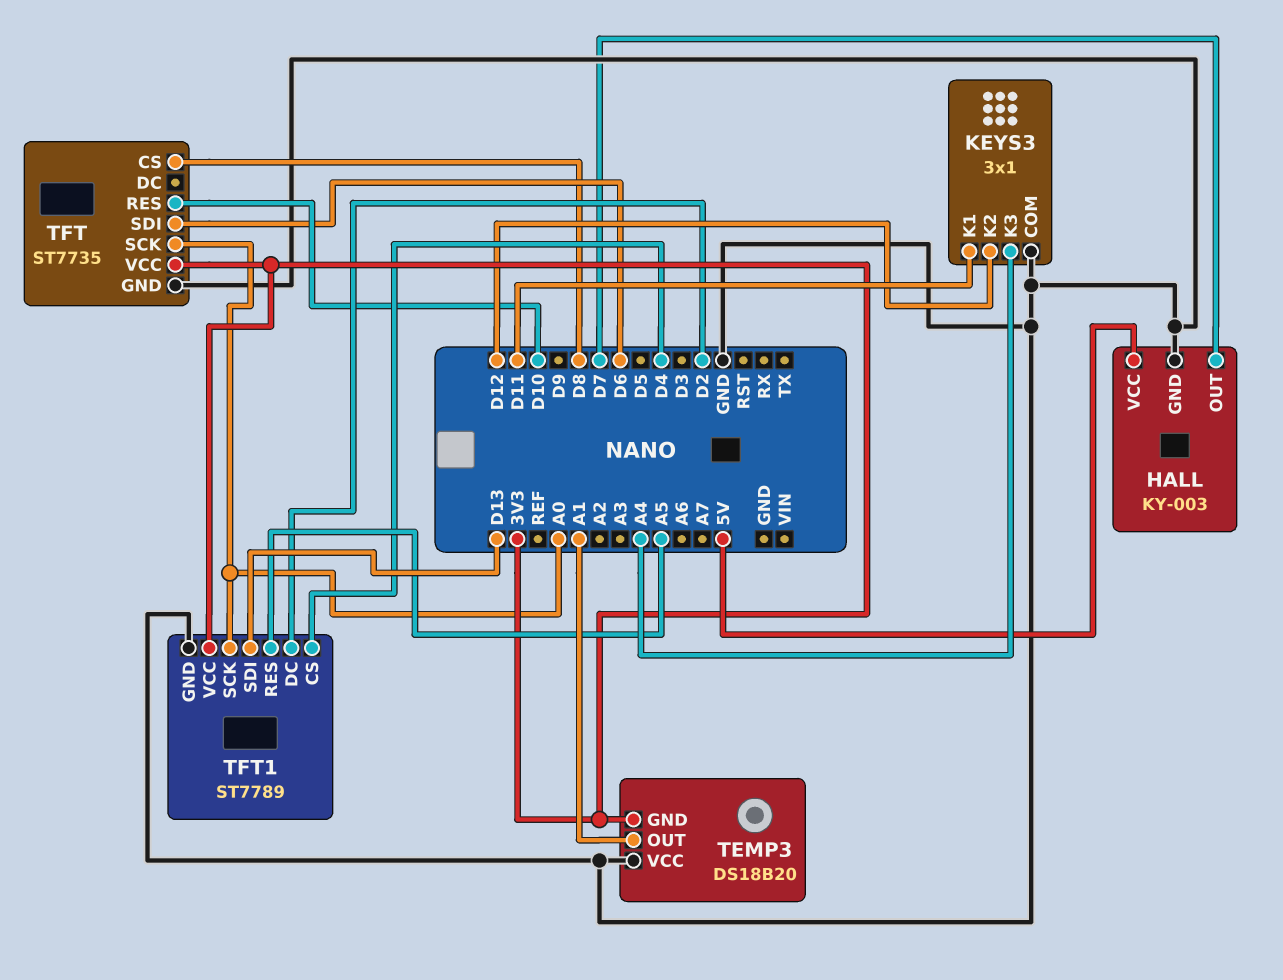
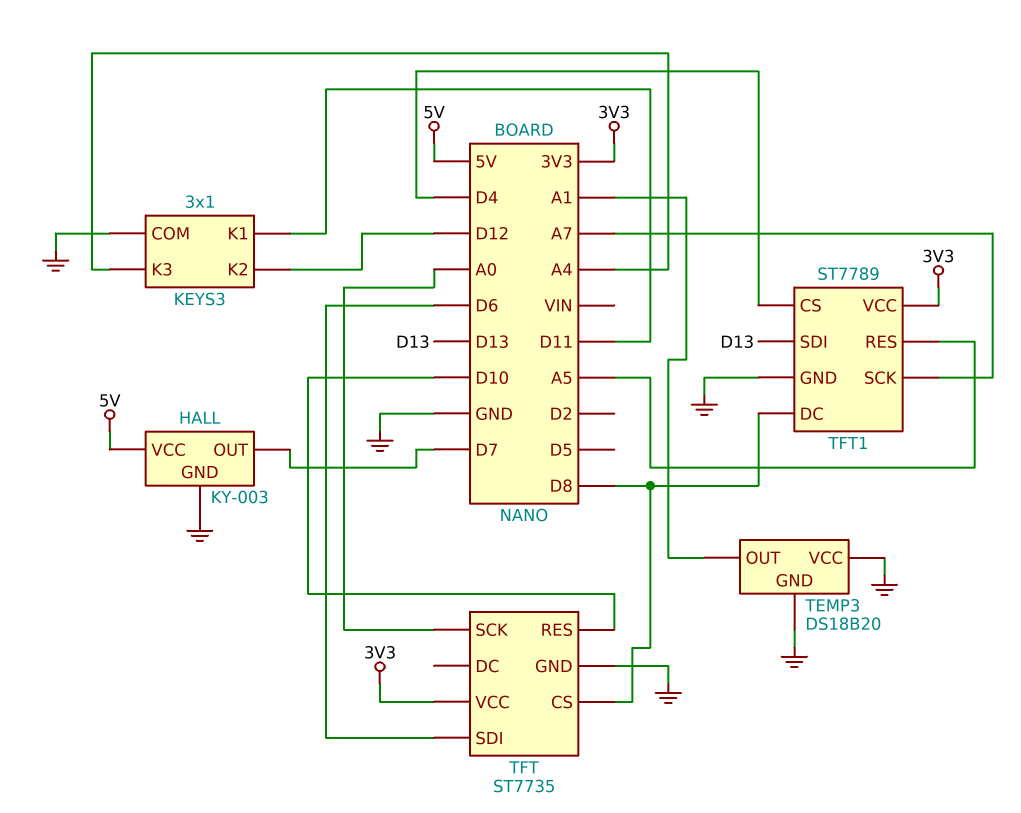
TEMP3 pin GND: 3V3 -> GND
TFT1 pin DC: D2 -> D8
TFT1 pin SCK: A0 -> A7

